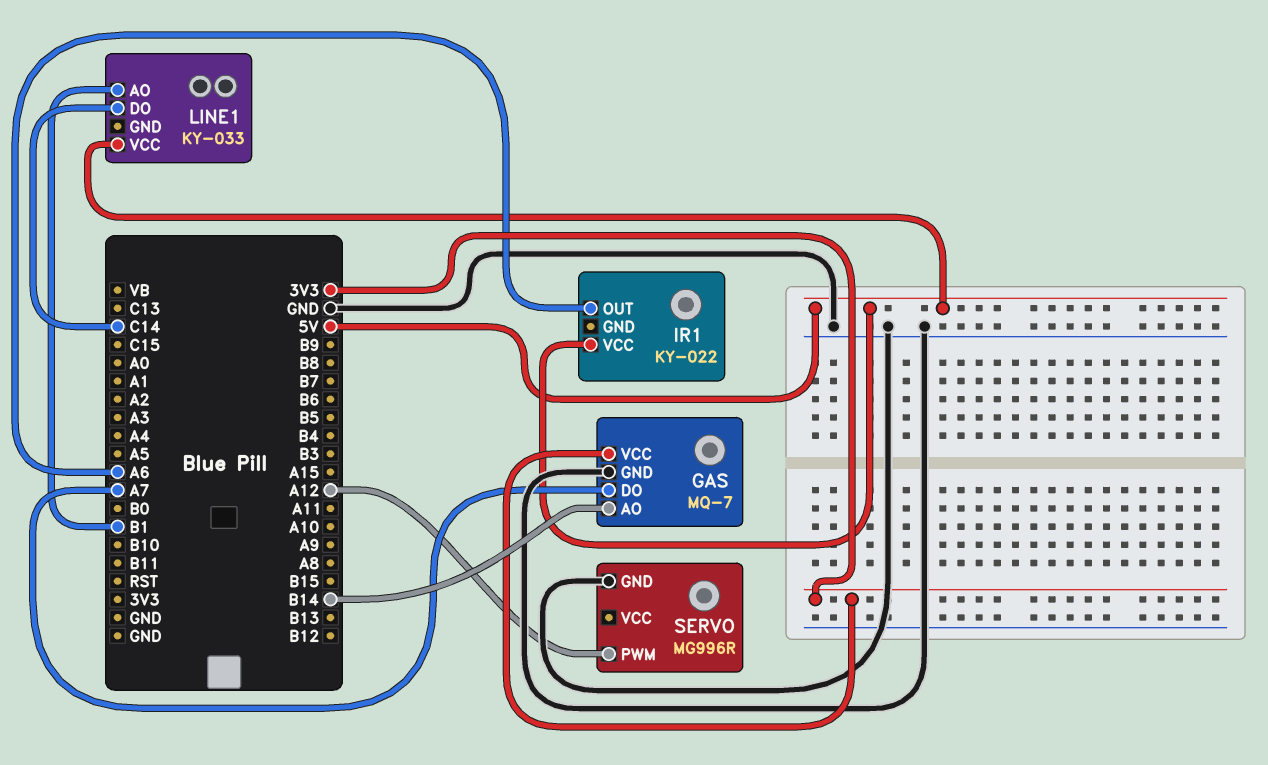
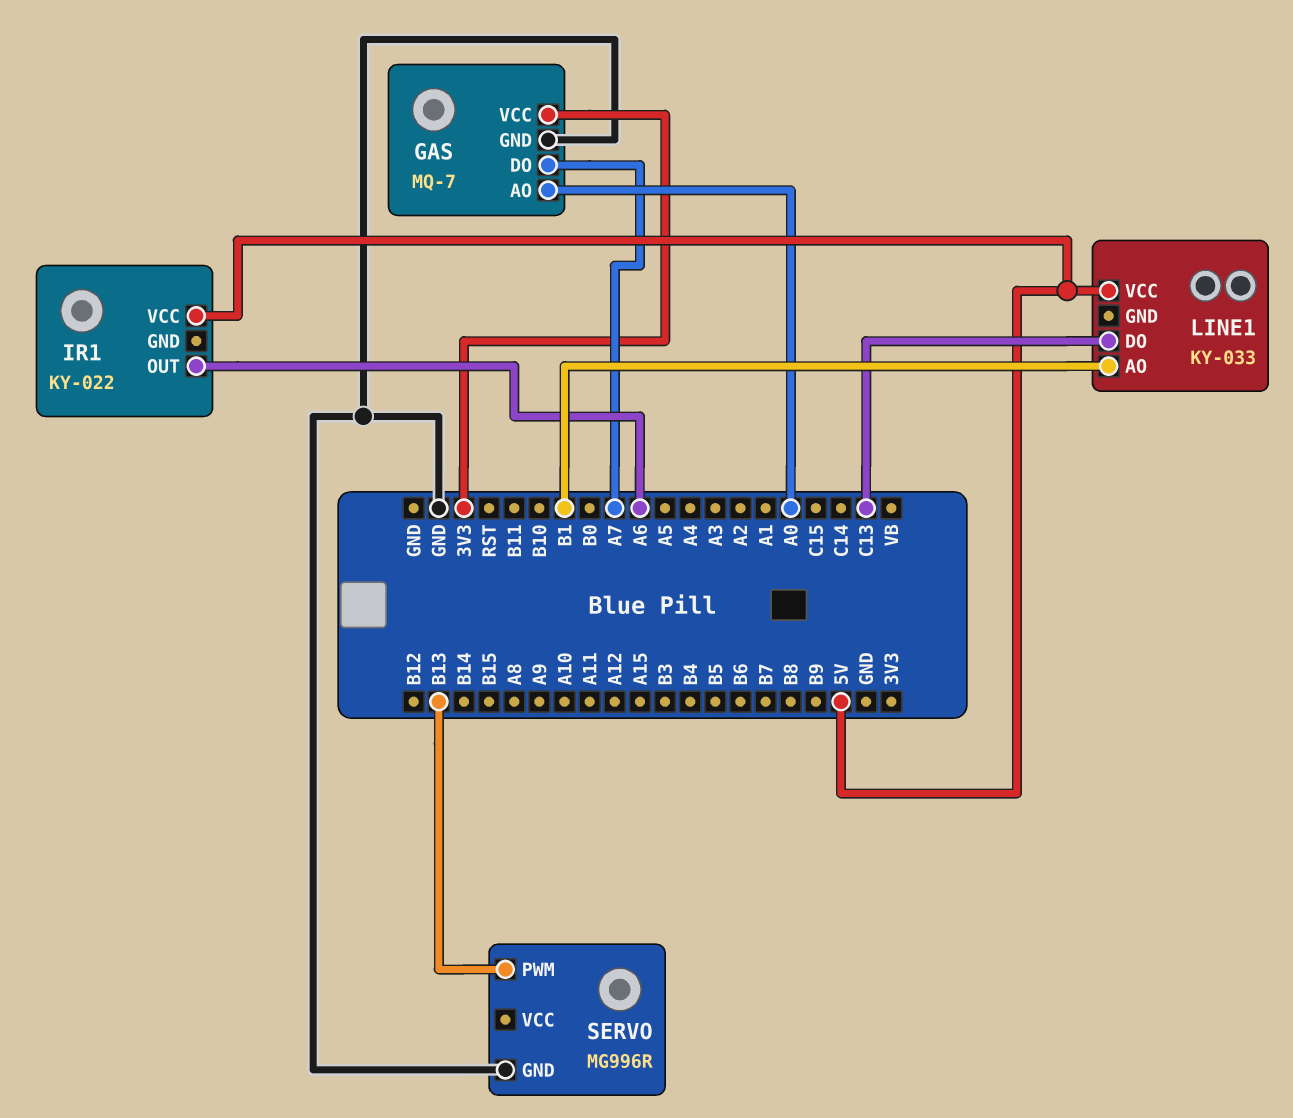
GAS pin AO: B14 -> A0
LINE1 pin DO: C14 -> C13
SERVO pin PWM: A12 -> B13

